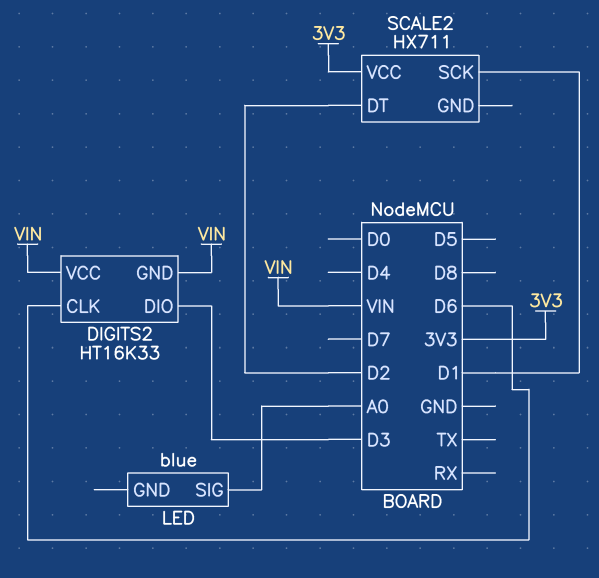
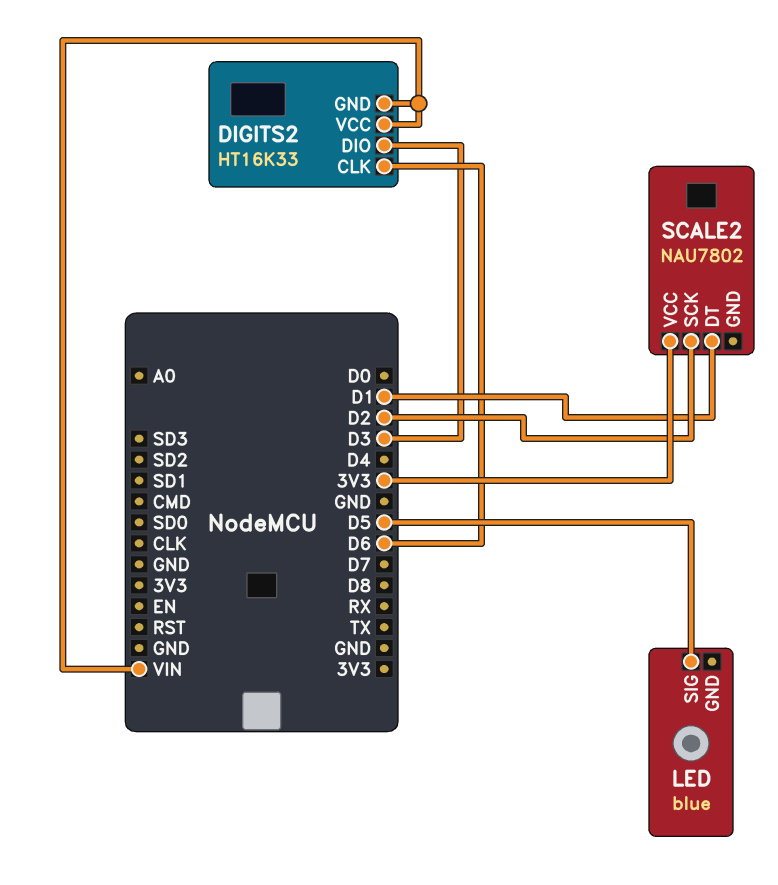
LED pin SIG: A0 -> D5
SCALE2: HX711 -> NAU7802
SCALE2 pin DT: D2 -> D1
SCALE2 pin SCK: D1 -> D2

